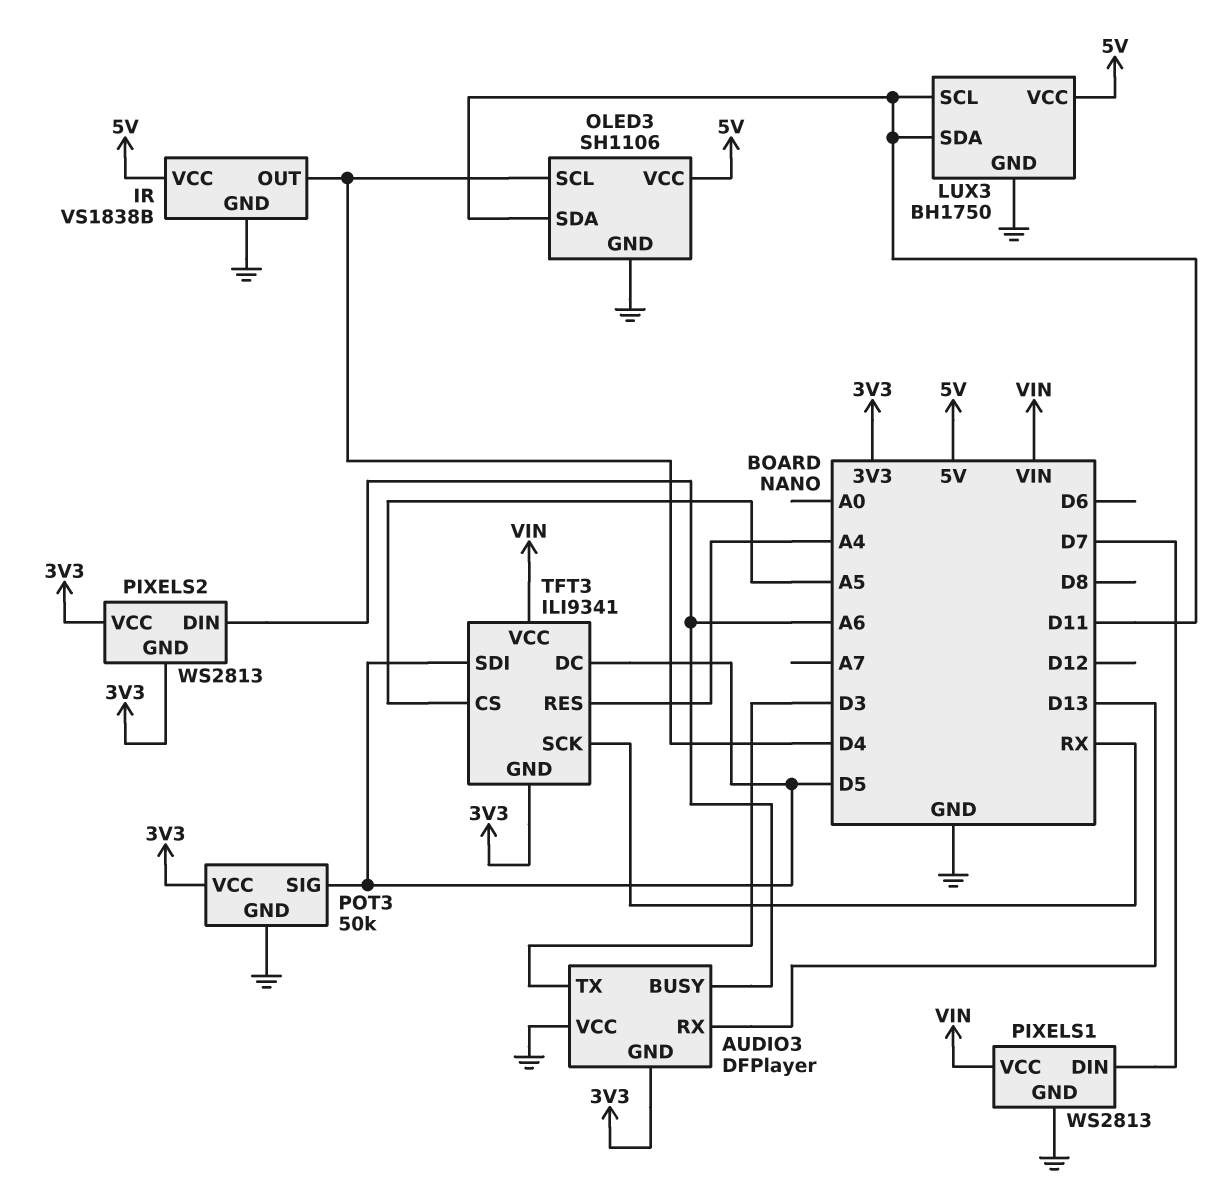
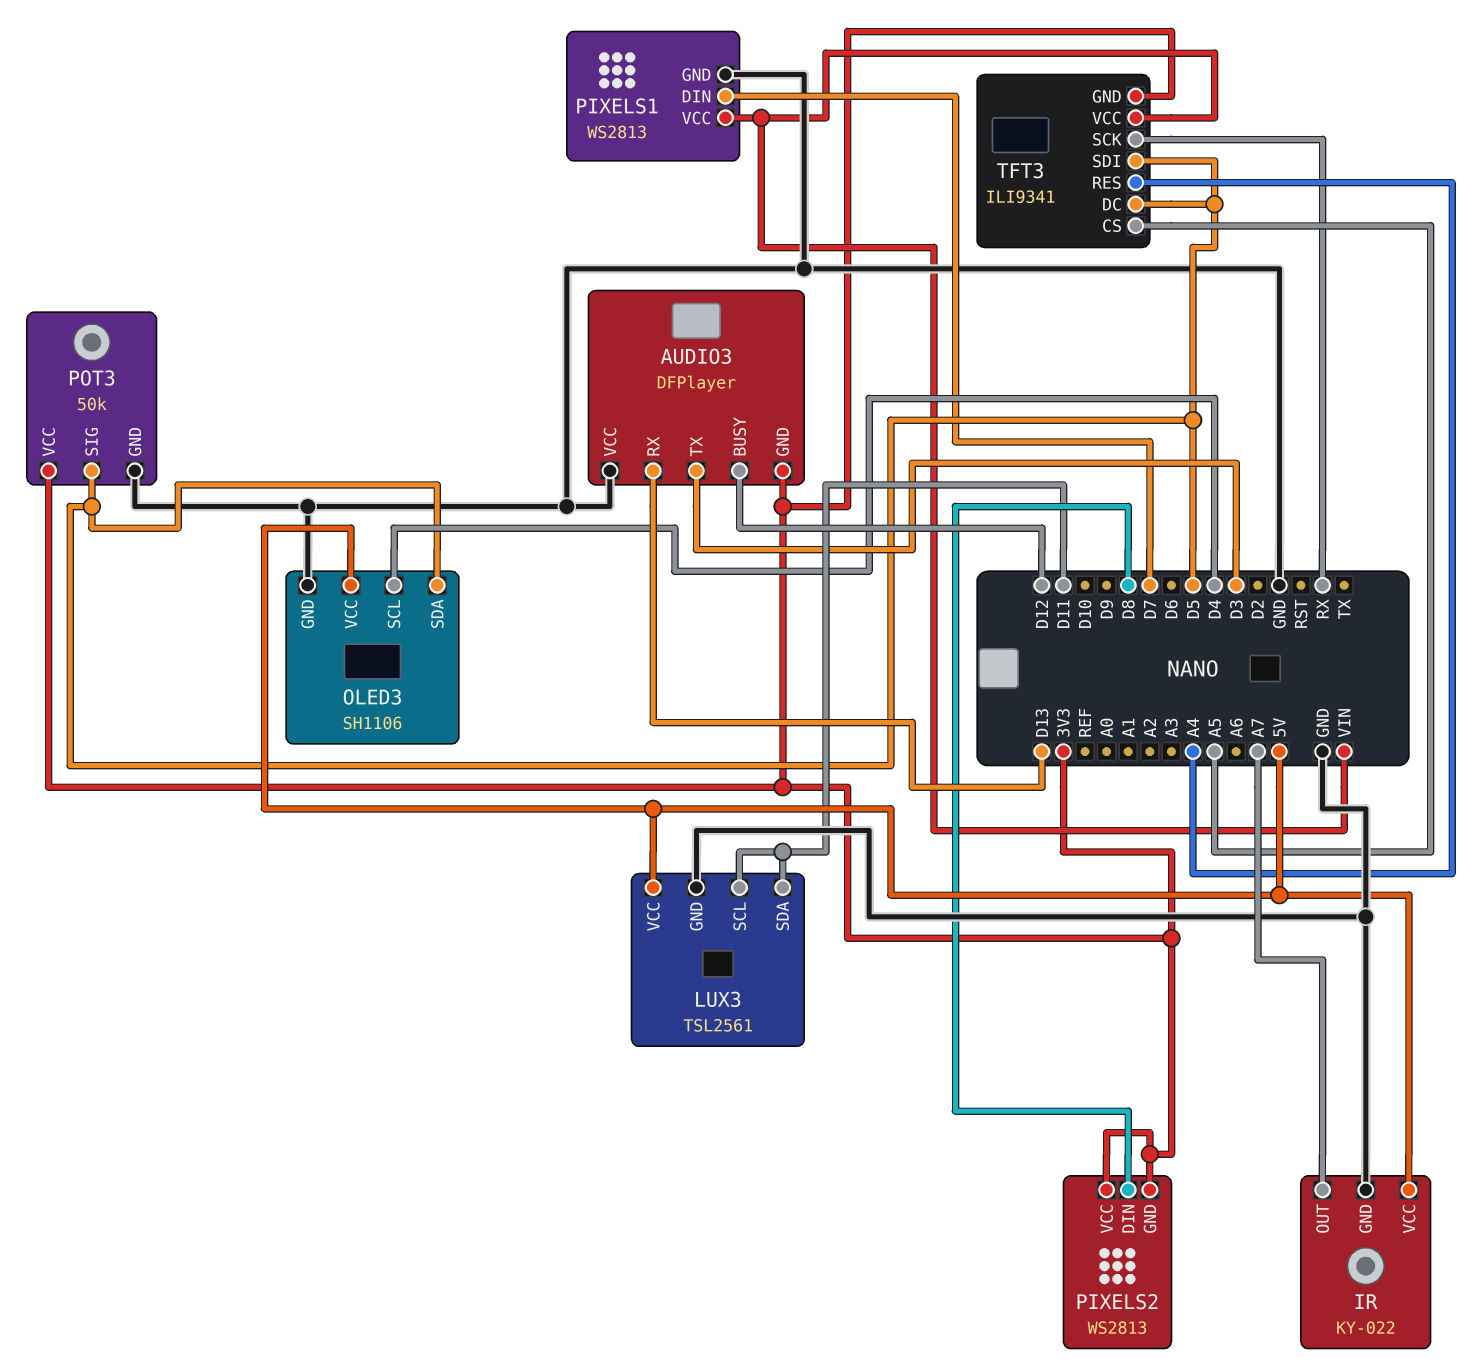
AUDIO3 pin BUSY: A6 -> D12
IR: VS1838B -> KY-022
IR pin OUT: D4 -> A7
LUX3: BH1750 -> TSL2561
OLED3 pin SDA: D11 -> D5
PIXELS2 pin DIN: A6 -> D8

